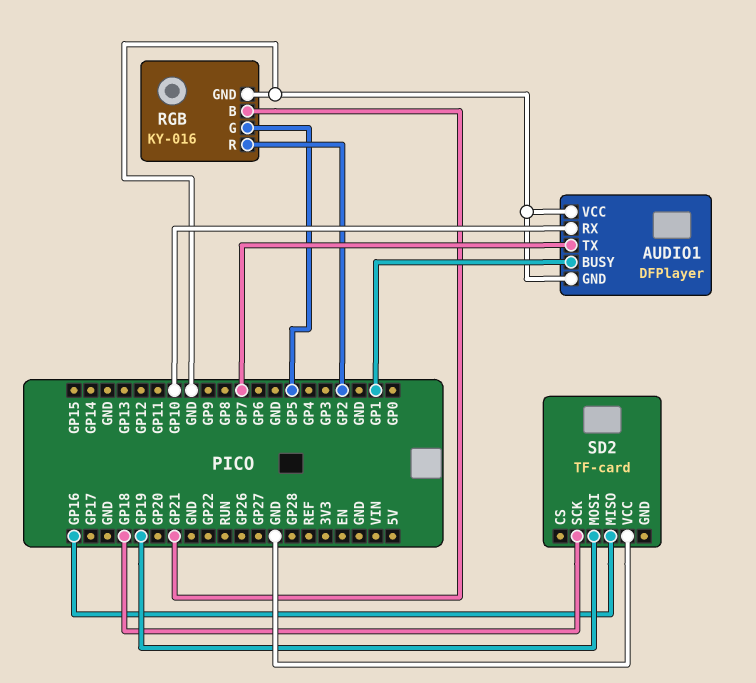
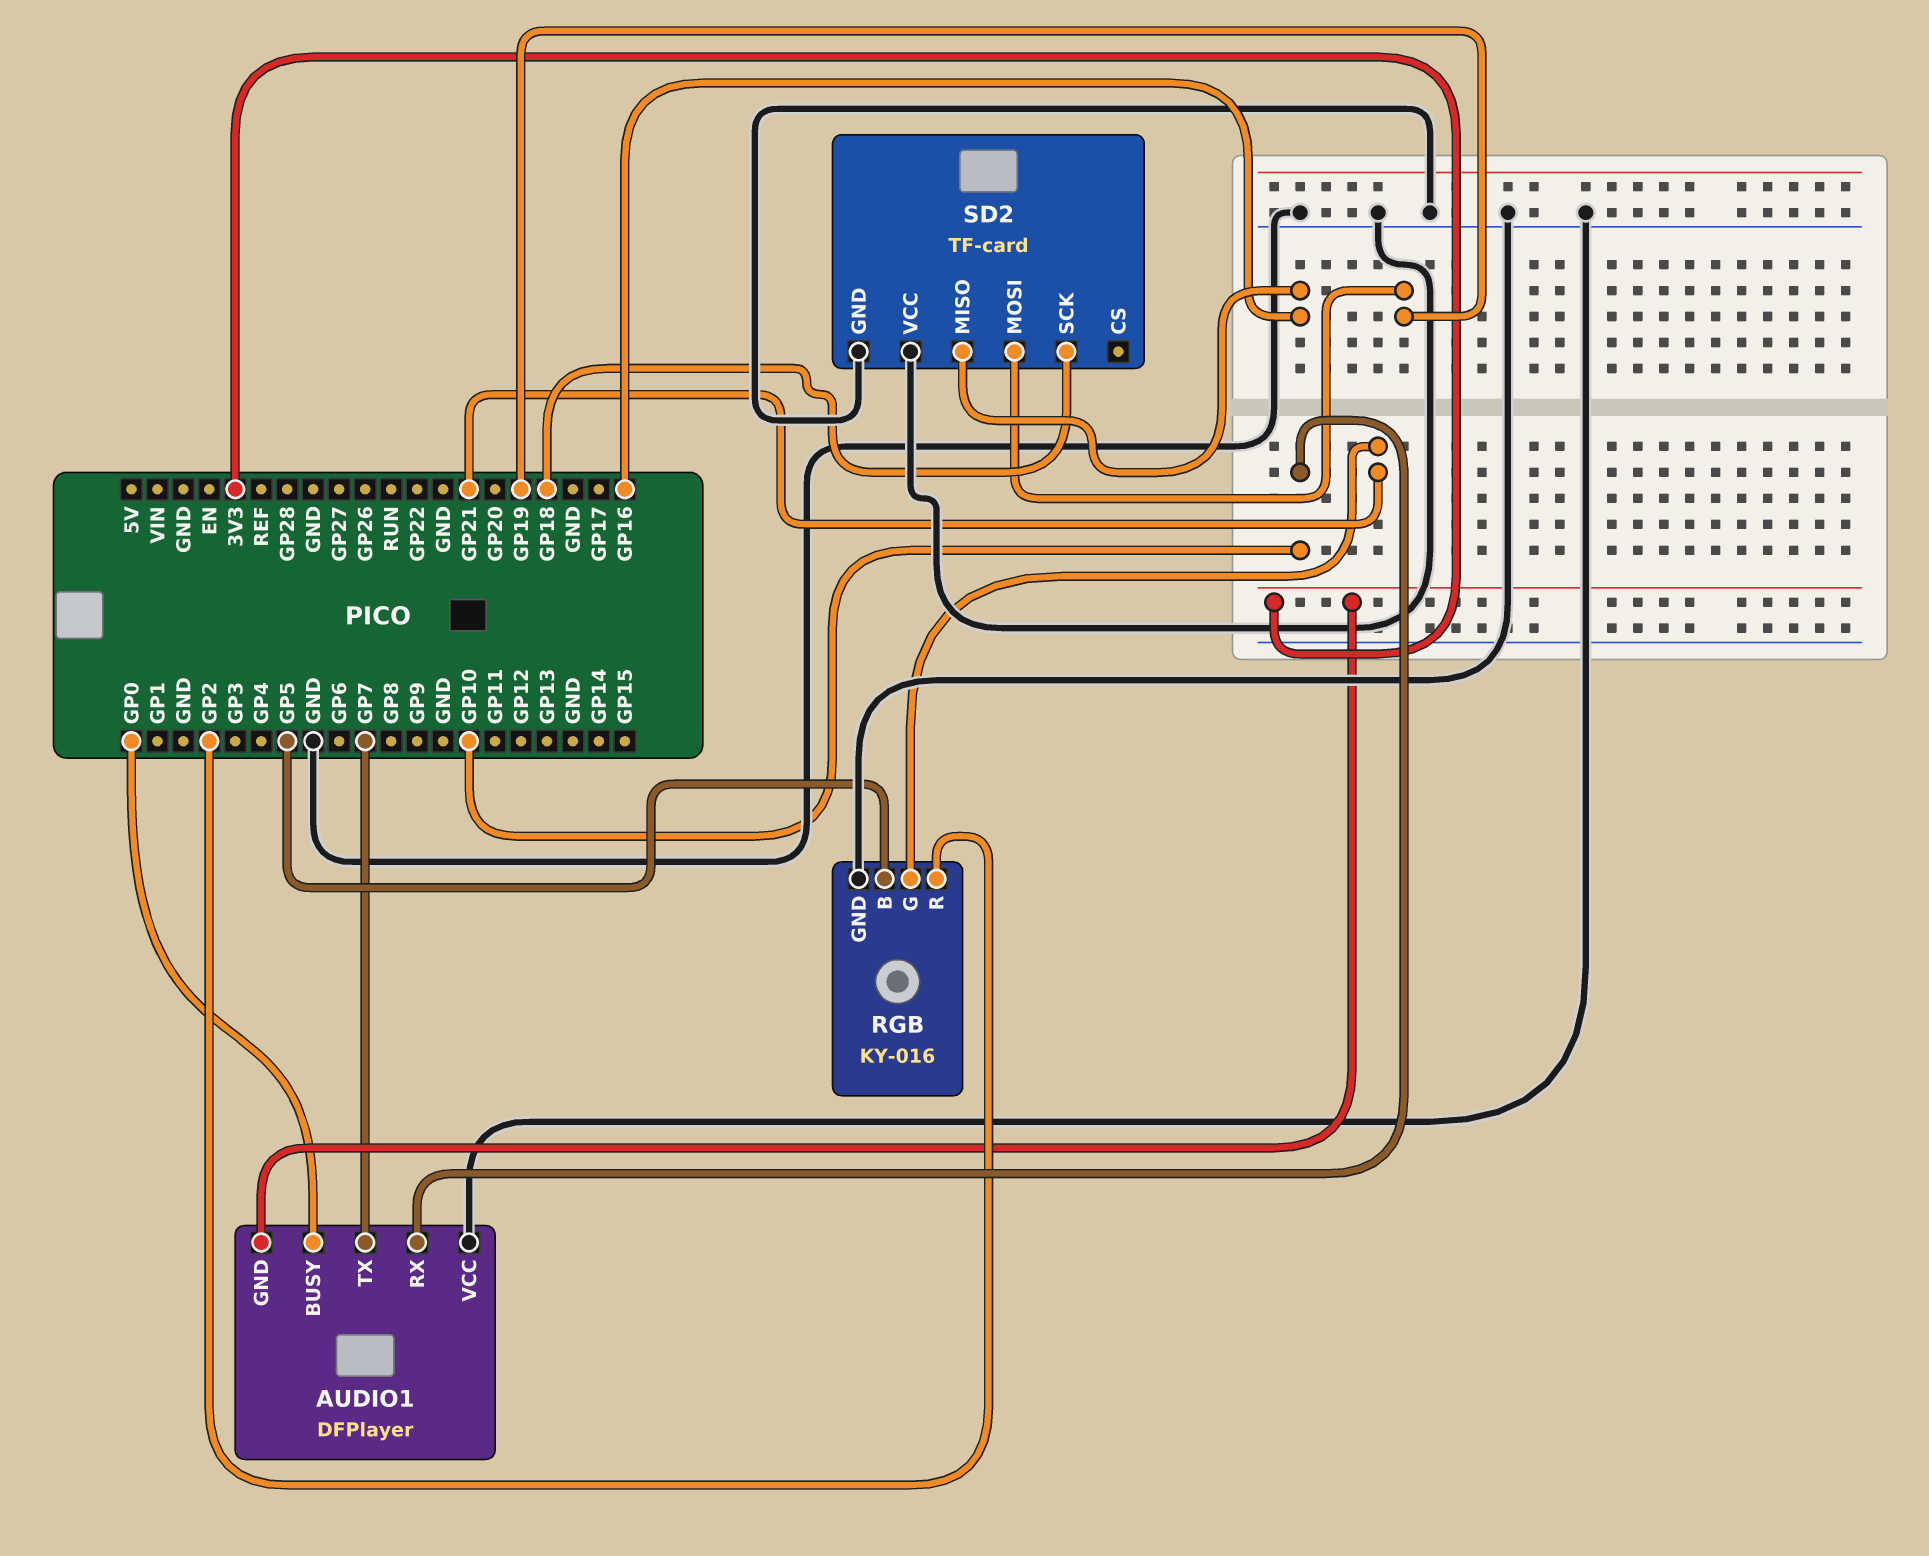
AUDIO1 pin BUSY: GP1 -> GP0
AUDIO1 pin GND: GND -> 3V3
RGB pin B: GP21 -> GP5
RGB pin G: GP5 -> GP21
SD2 pin GND: none -> GND

